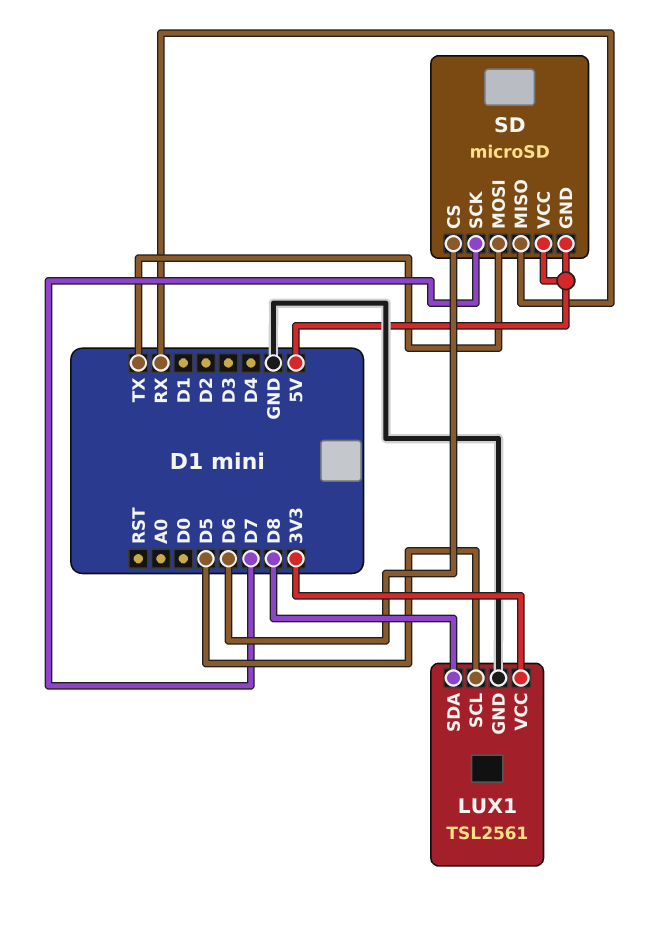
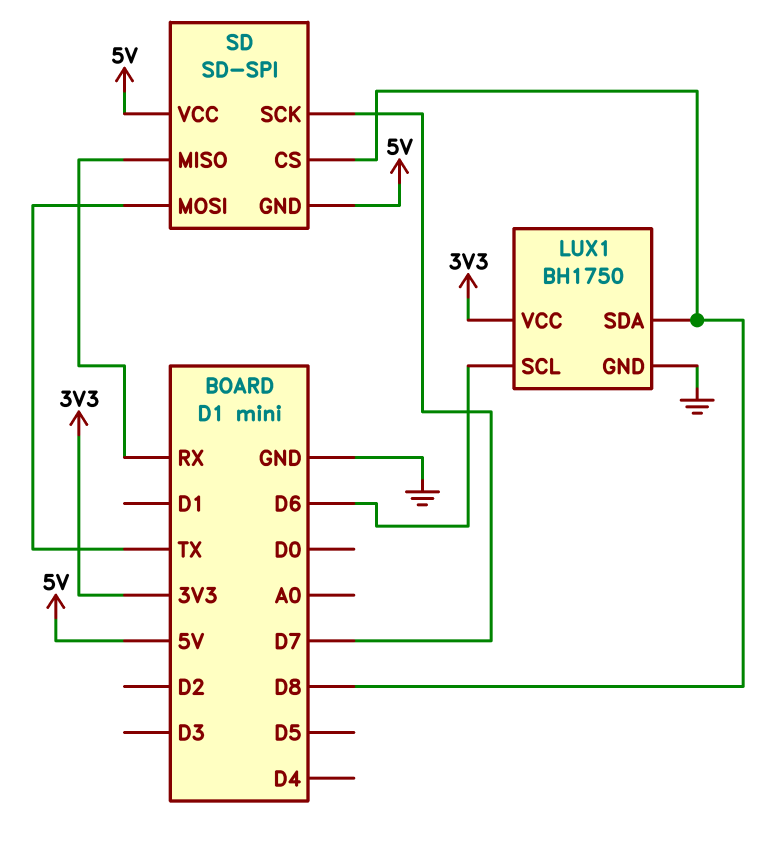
LUX1: TSL2561 -> BH1750
LUX1 pin SCL: D5 -> D6
SD: microSD -> SD-SPI
SD pin CS: D6 -> D8

